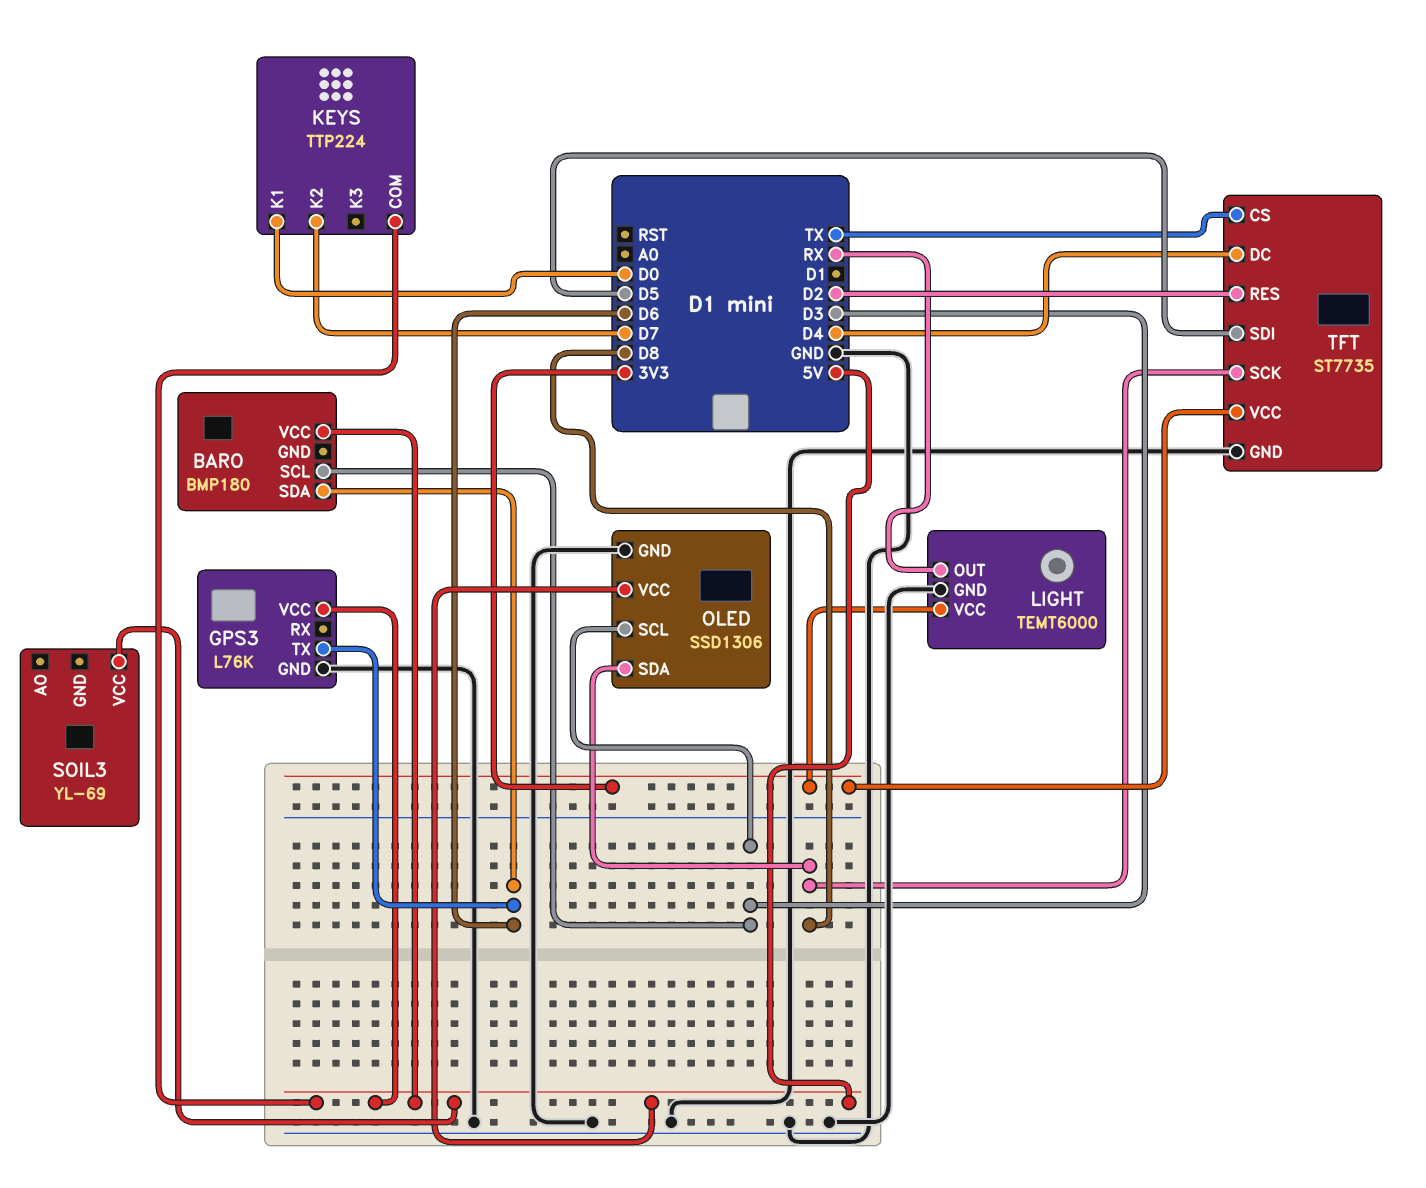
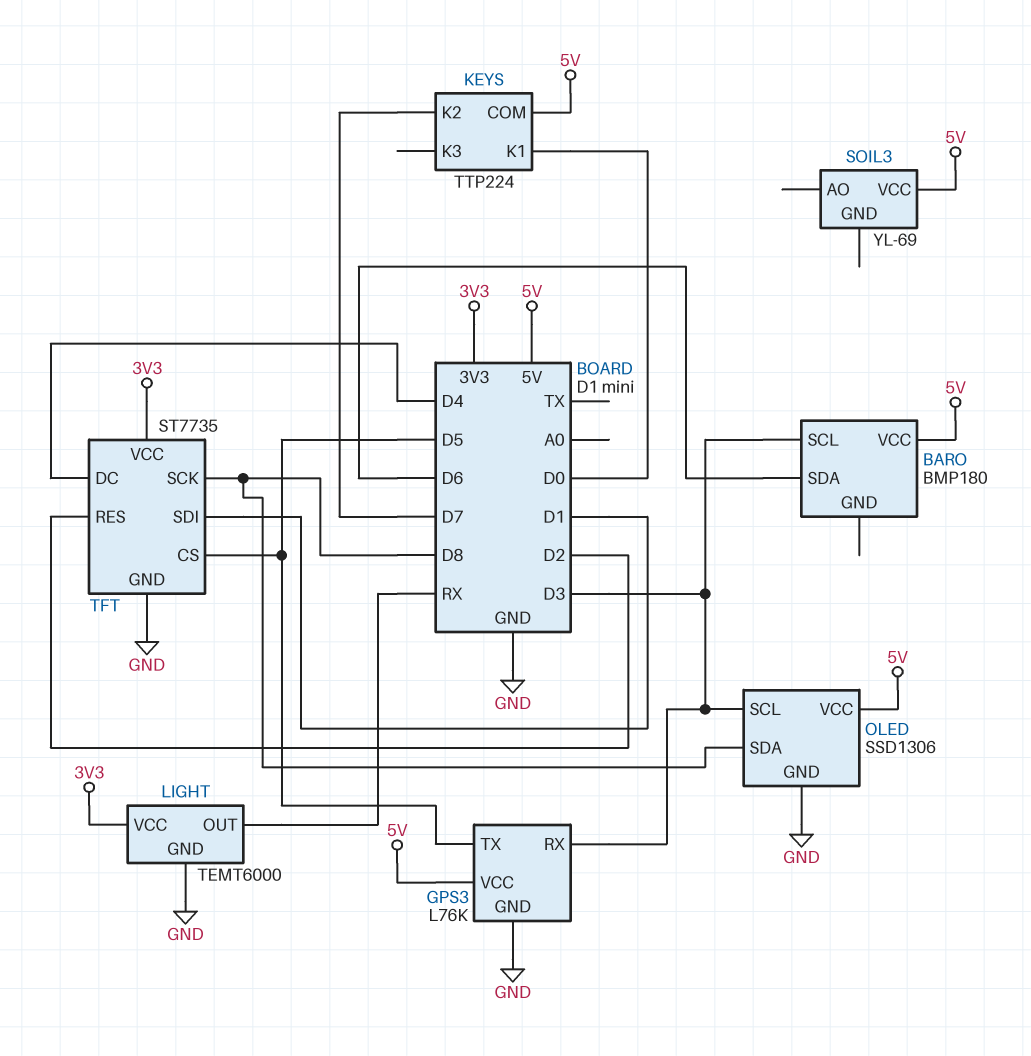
GPS3 pin RX: none -> D3
GPS3 pin TX: D6 -> D5
TFT pin CS: TX -> D5
TFT pin SDI: D5 -> D1

